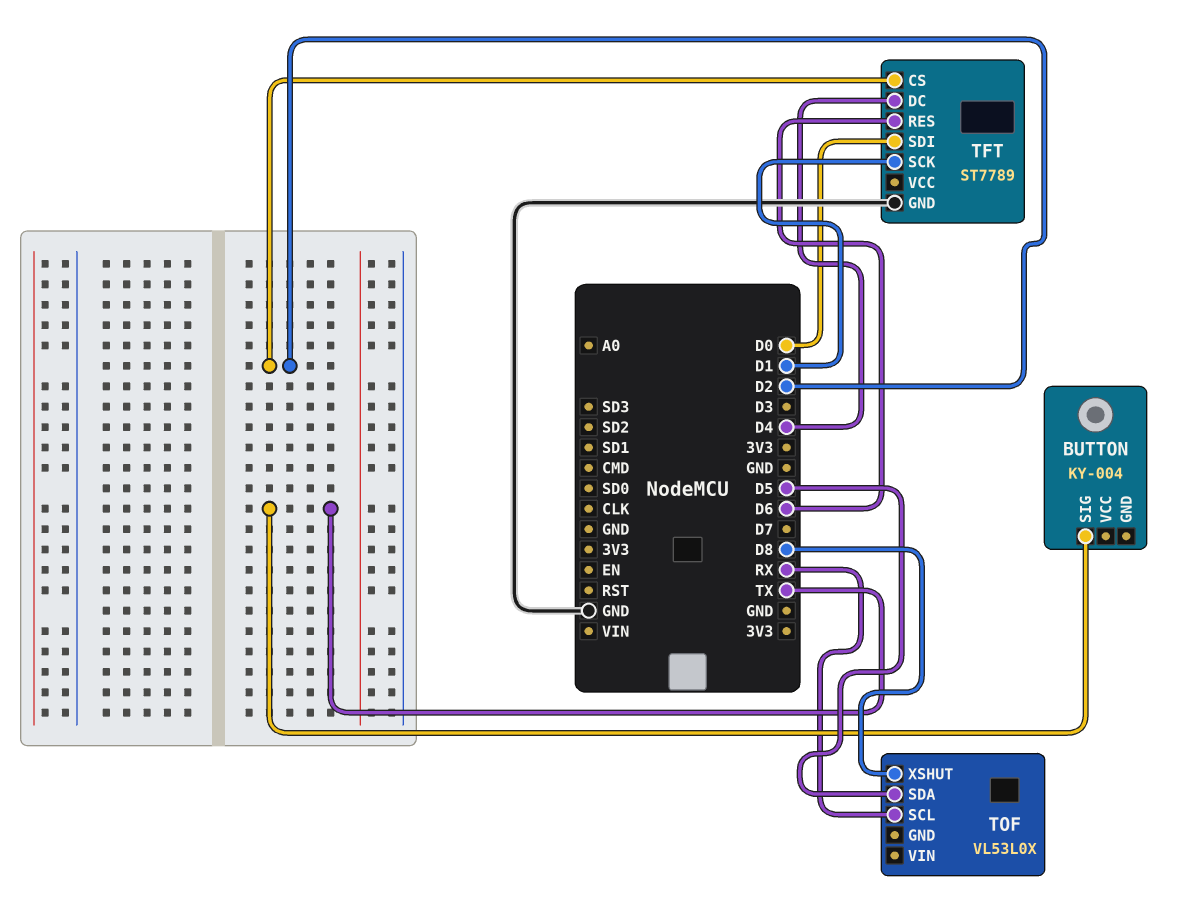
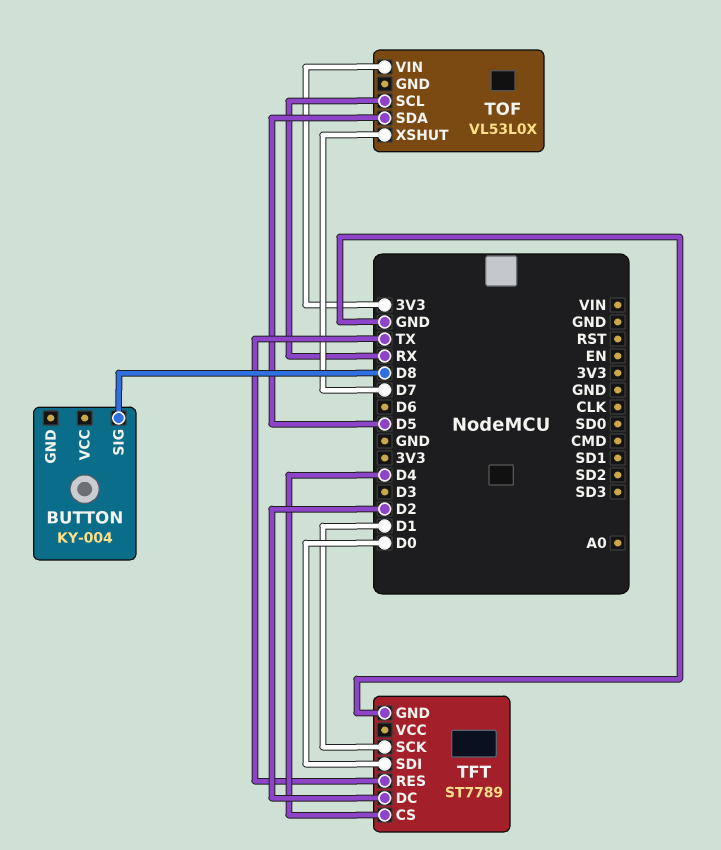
BUTTON pin SIG: TX -> D8
TFT pin CS: D2 -> D4
TFT pin DC: D4 -> D2
TFT pin RES: D6 -> TX
TOF pin VIN: none -> 3V3
TOF pin XSHUT: D8 -> D7

